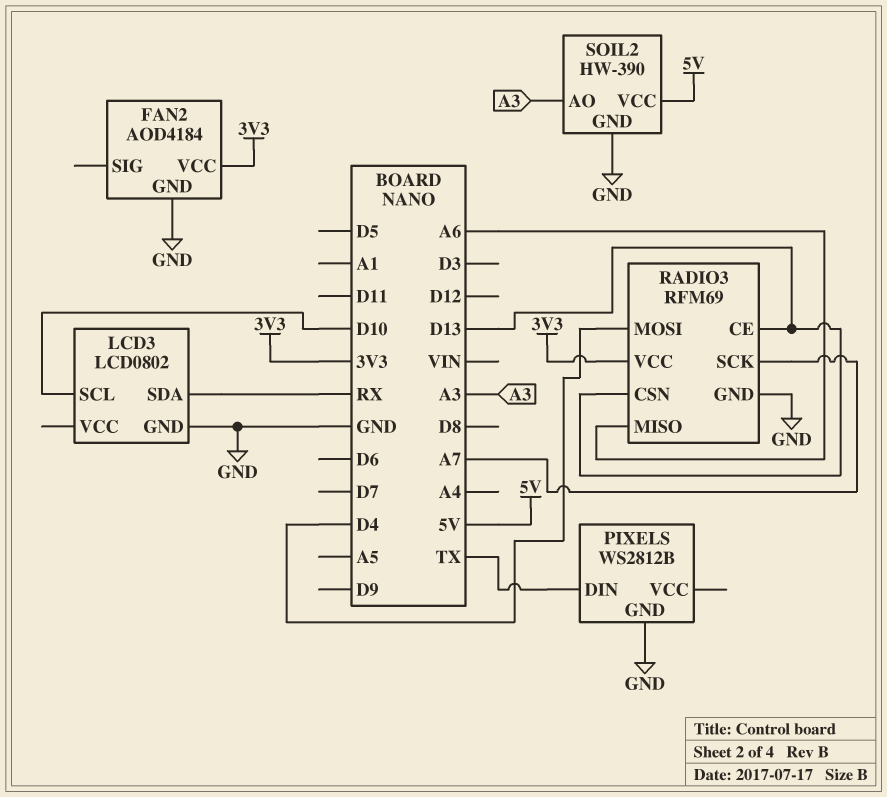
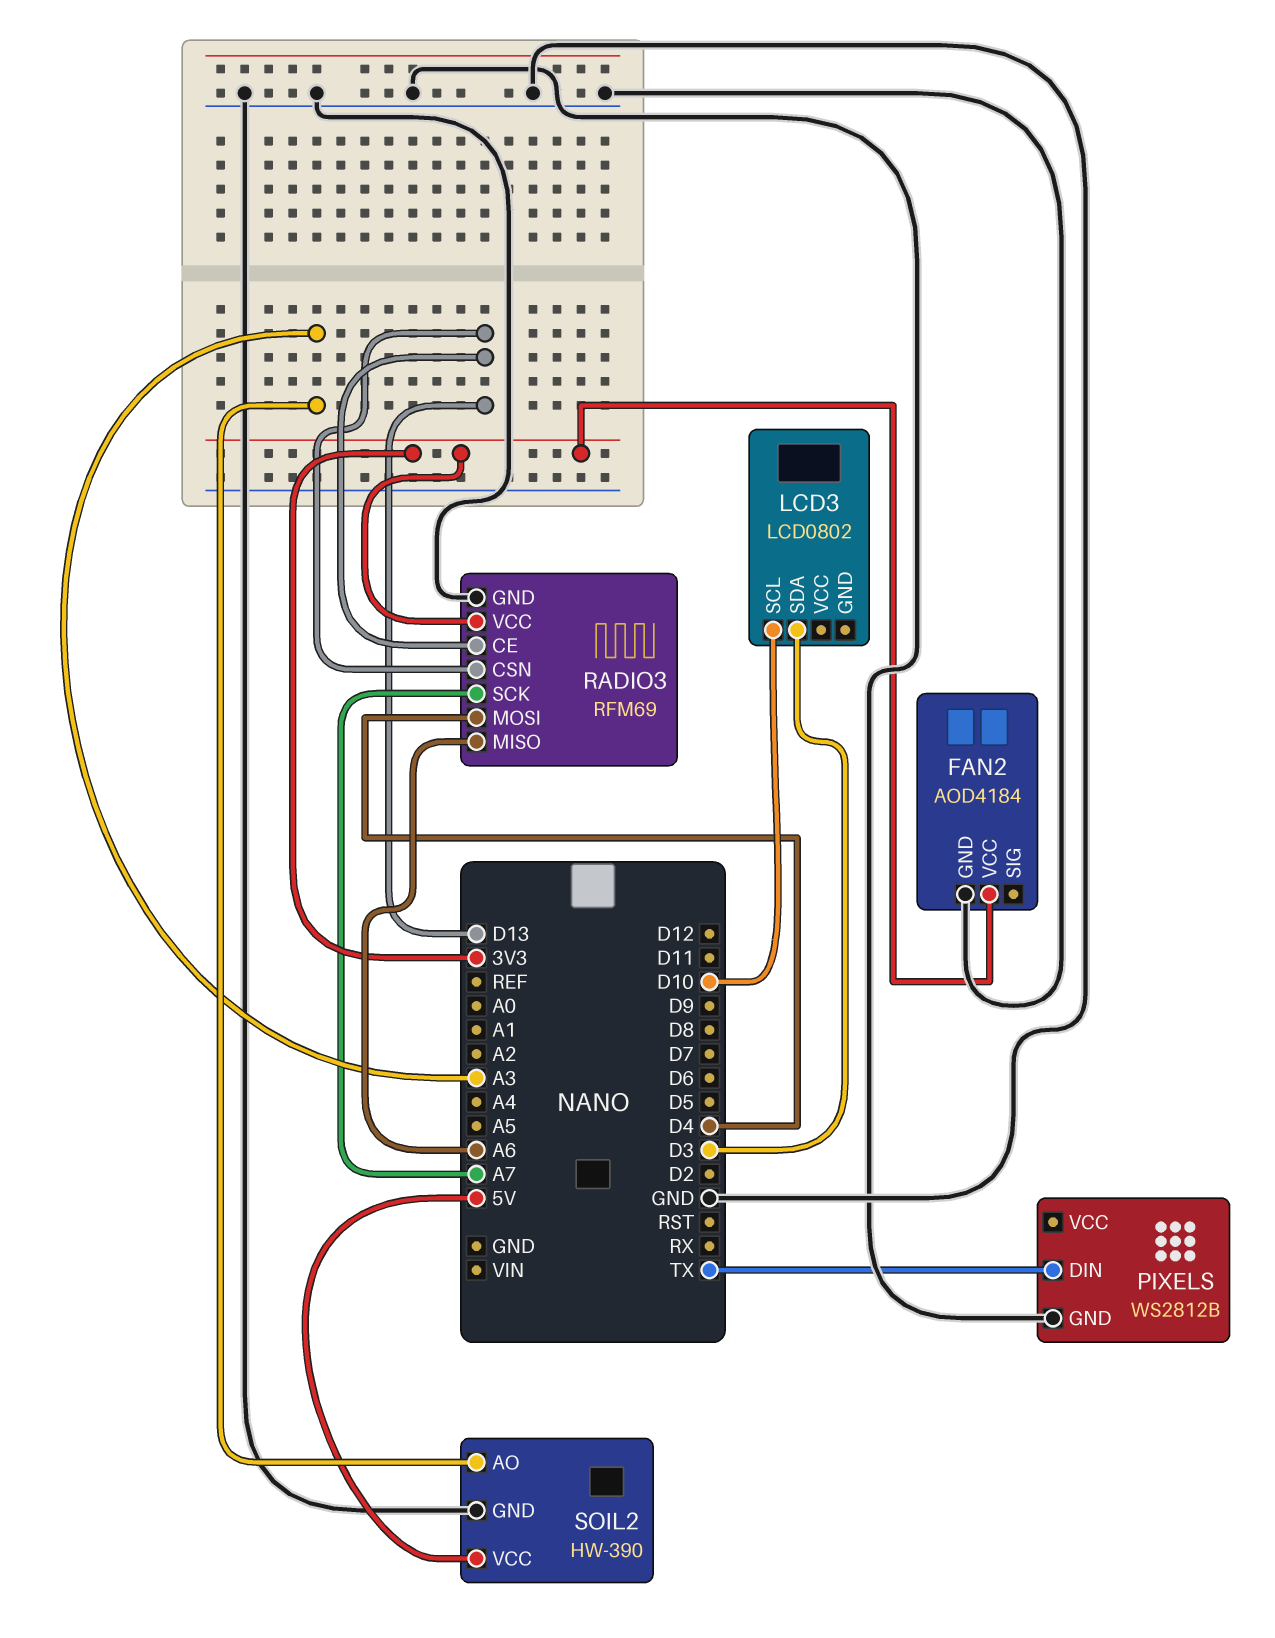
LCD3 pin GND: GND -> none
LCD3 pin SDA: RX -> D3

